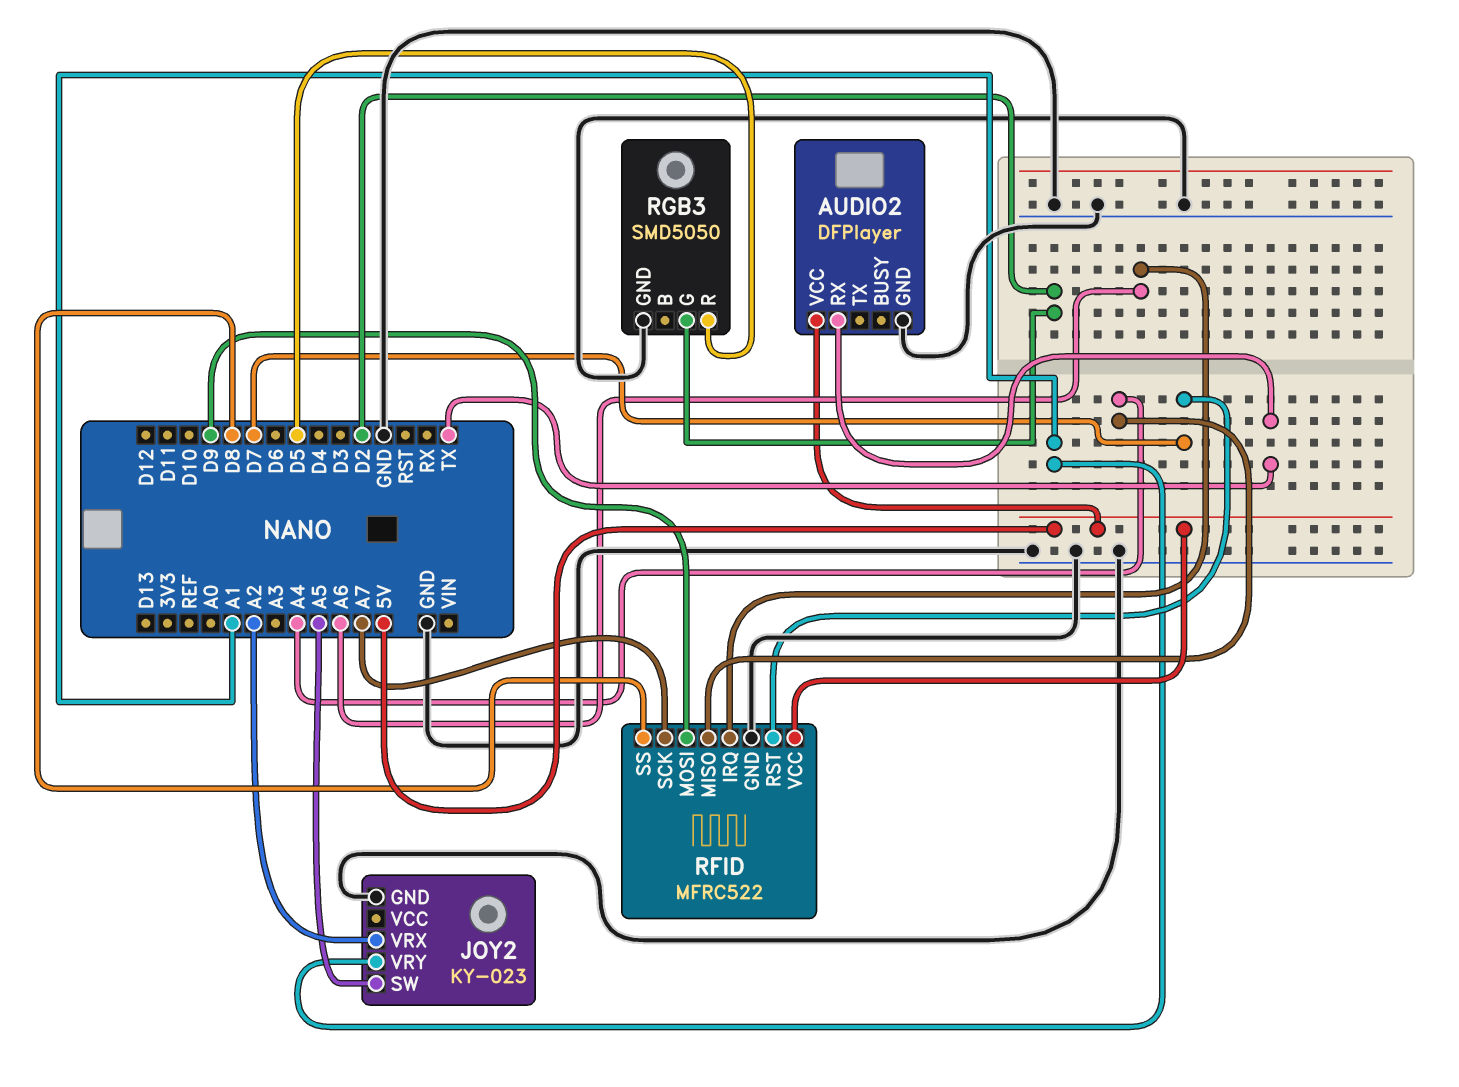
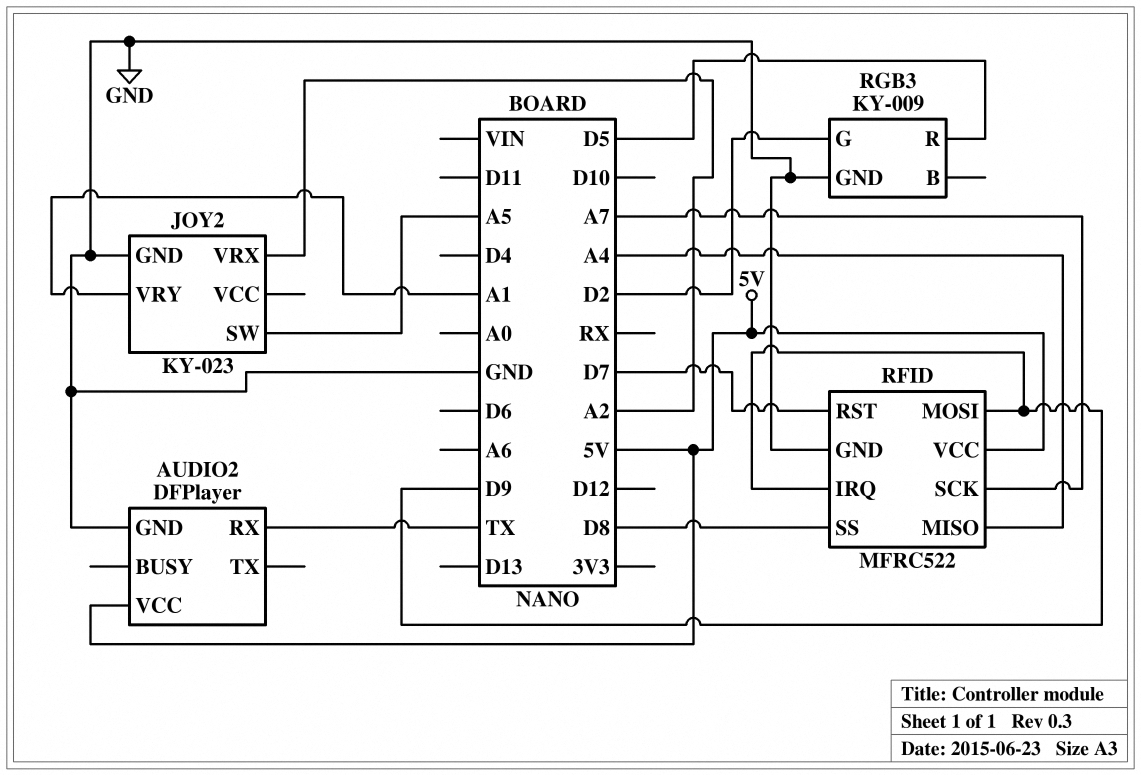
RFID pin IRQ: A6 -> D9
RGB3: SMD5050 -> KY-009

